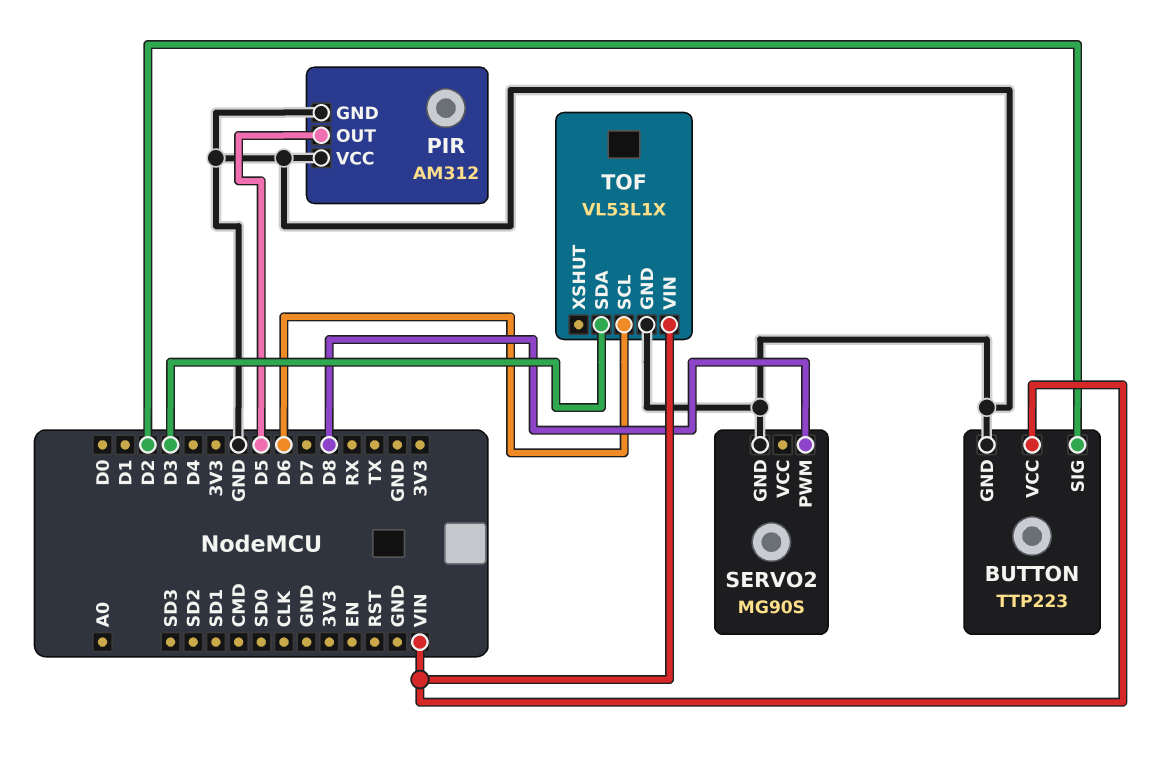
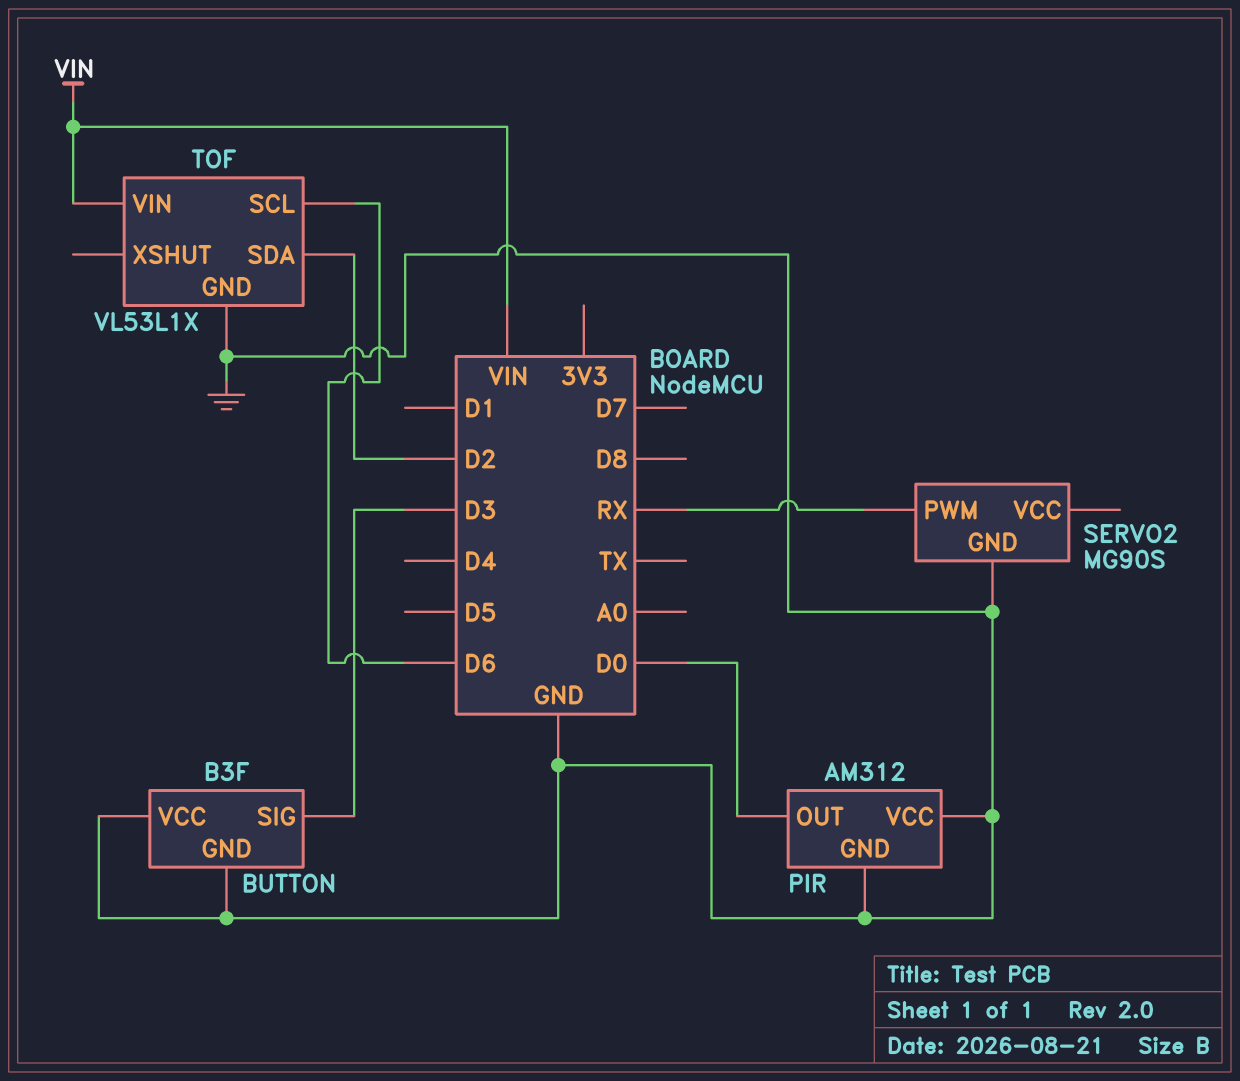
BUTTON: TTP223 -> B3F
BUTTON pin SIG: D2 -> D3
BUTTON pin VCC: VIN -> GND
PIR pin OUT: D5 -> D0
SERVO2 pin PWM: D8 -> RX
TOF pin SDA: D3 -> D2

